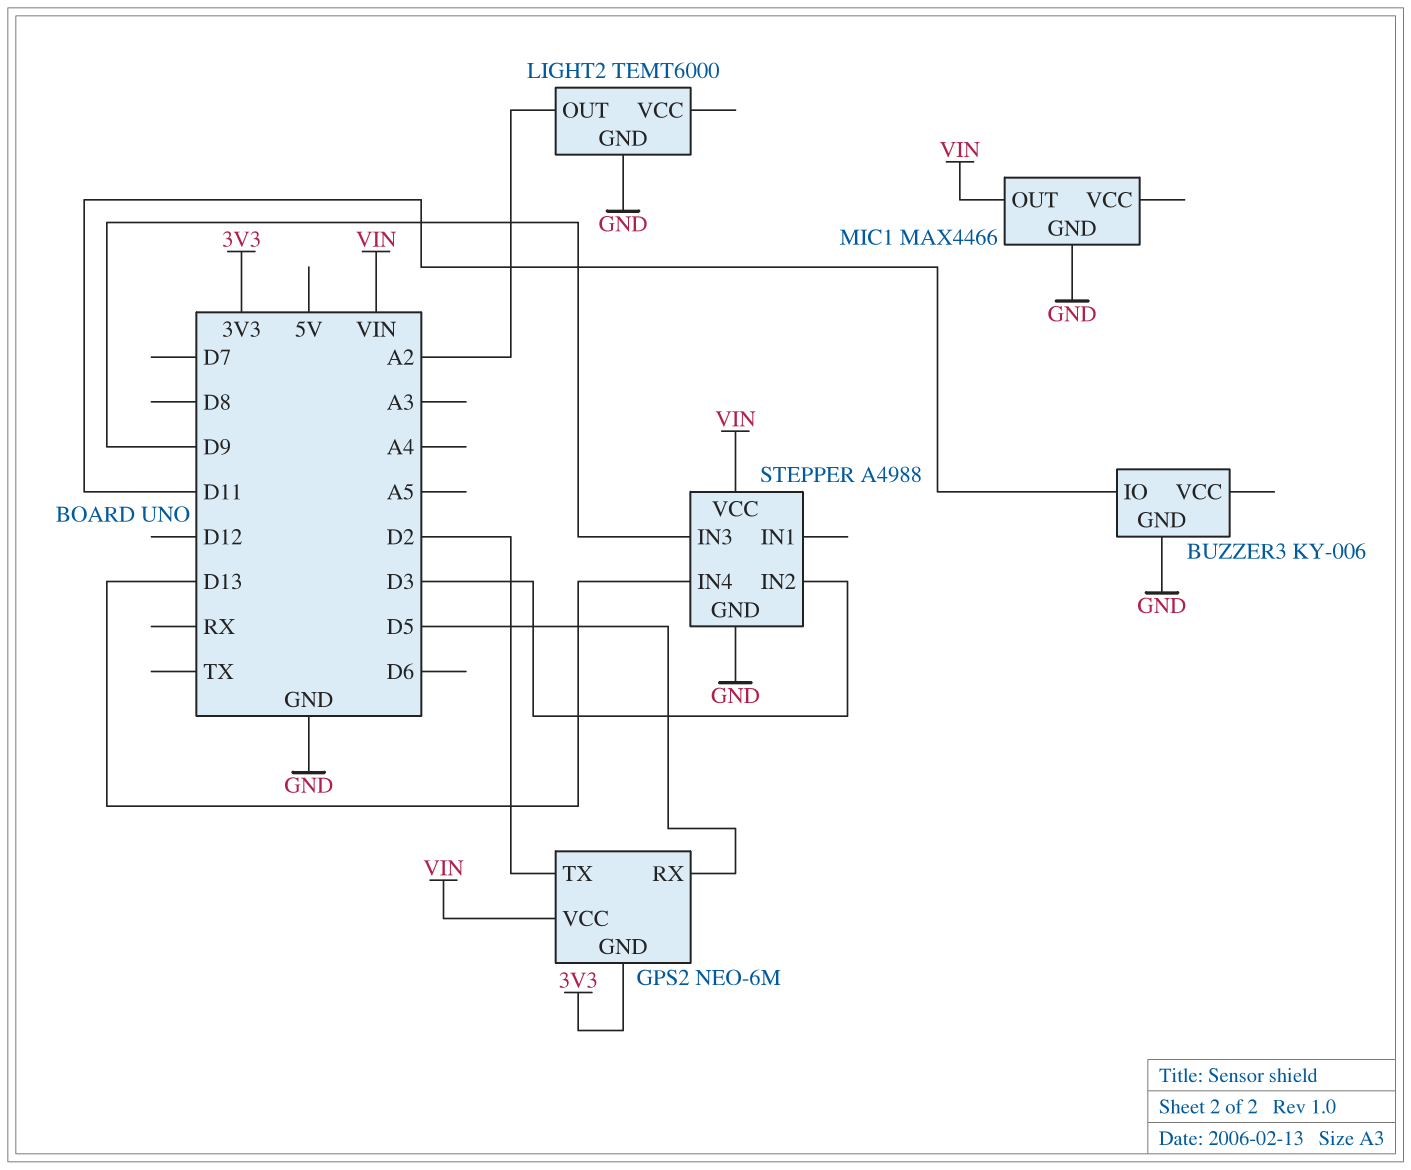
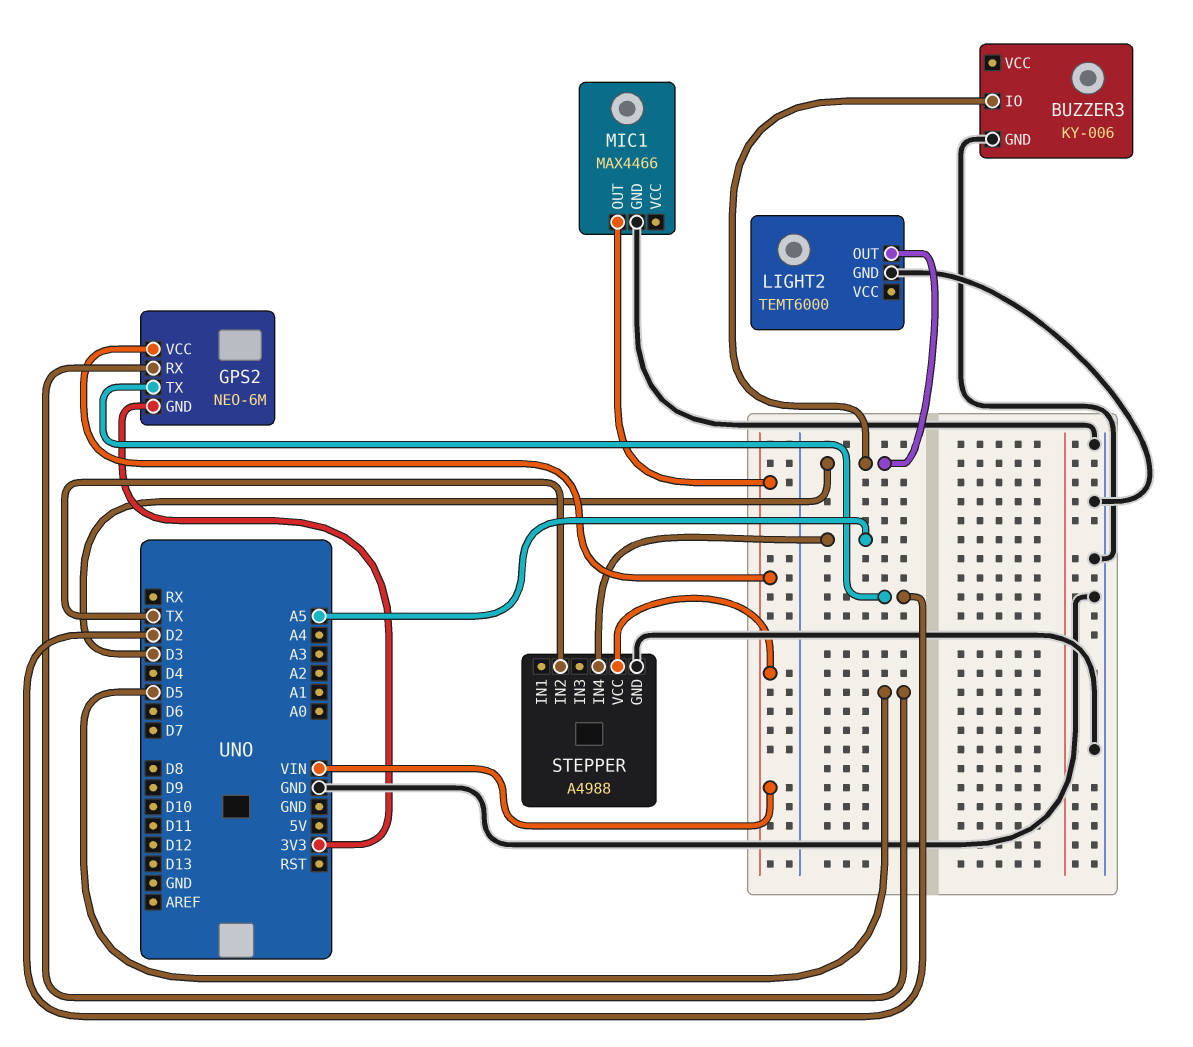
BUZZER3 pin IO: D11 -> D3
LIGHT2 pin OUT: A2 -> D3
STEPPER pin IN2: D3 -> TX
STEPPER pin IN3: D9 -> none
STEPPER pin IN4: D13 -> A5

